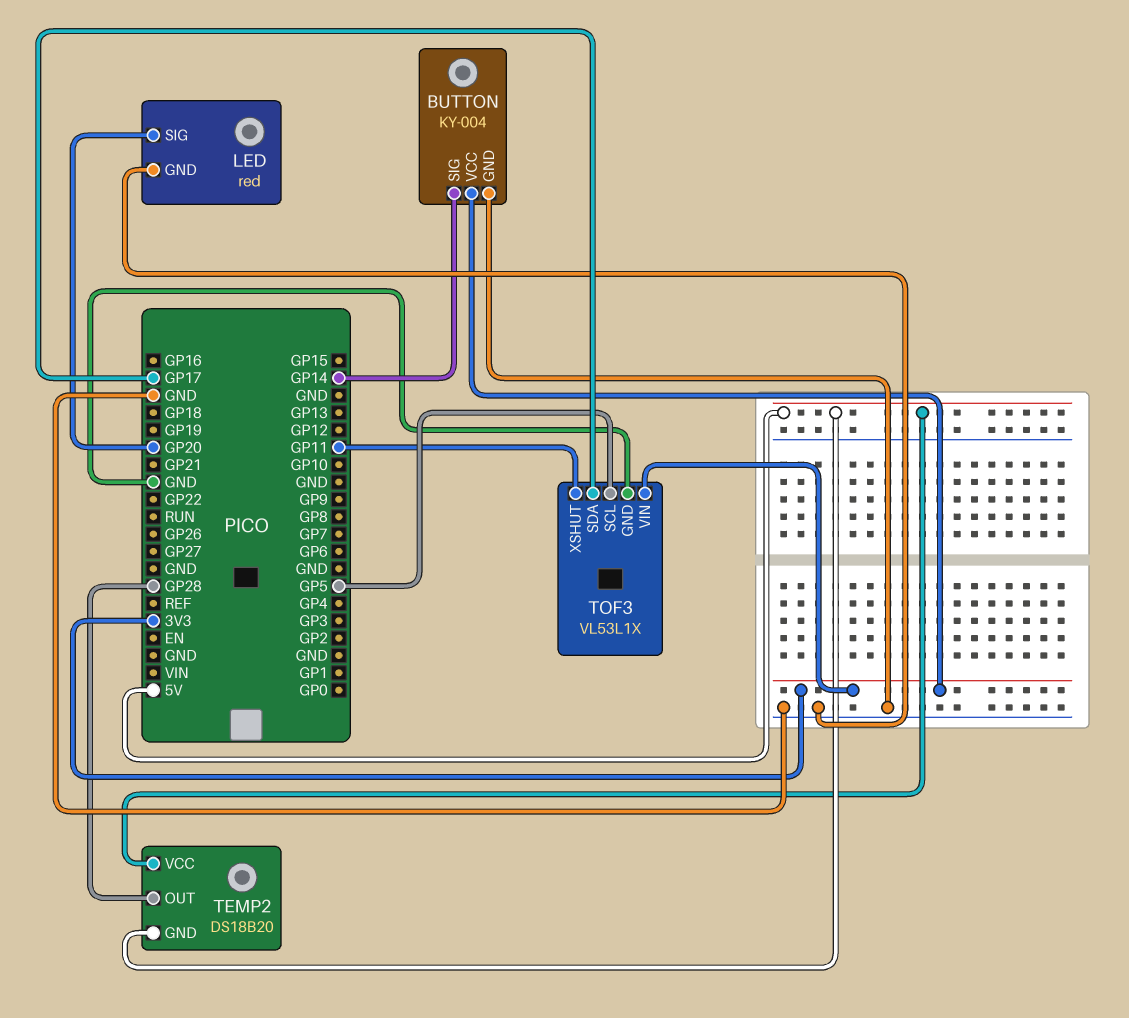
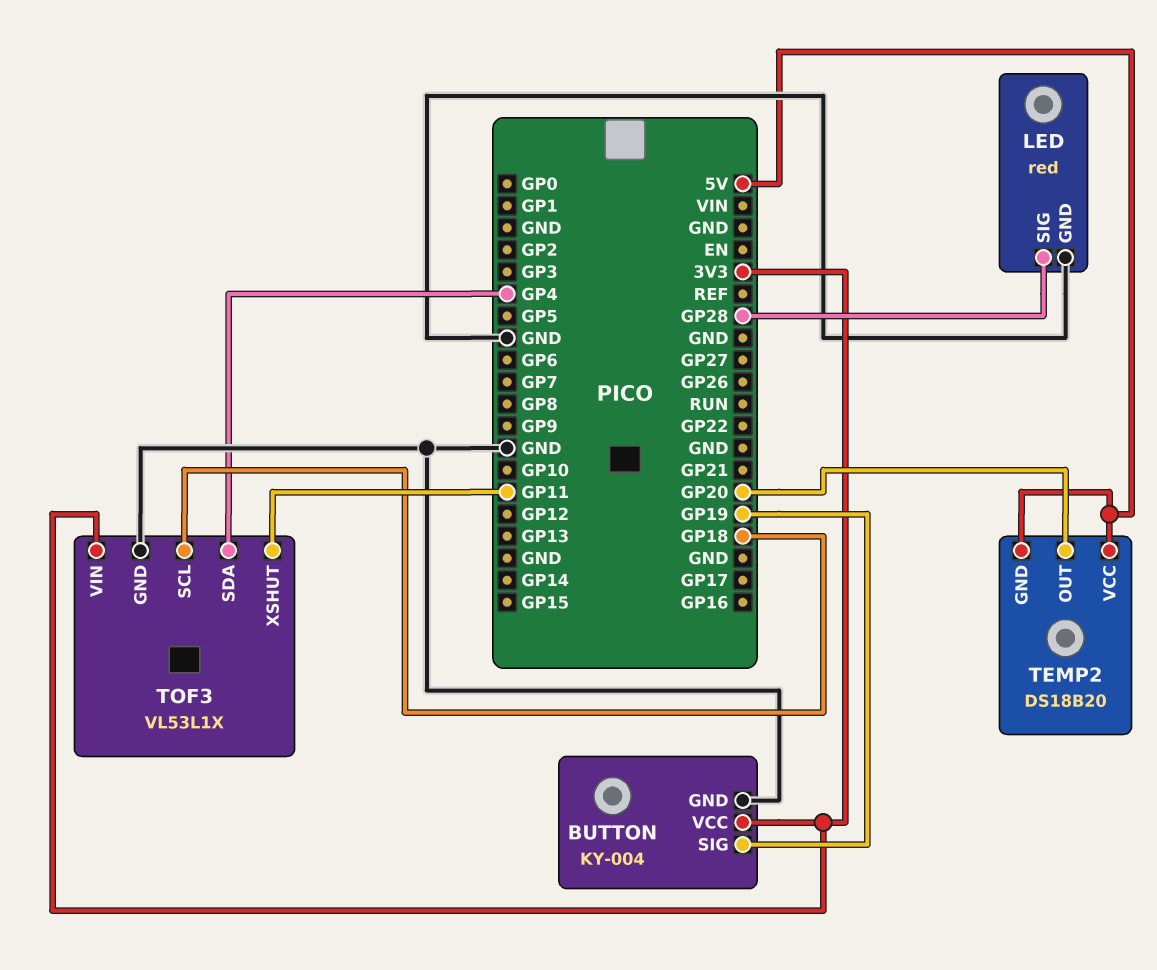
BUTTON pin SIG: GP14 -> GP19
LED pin SIG: GP20 -> GP28
TEMP2 pin OUT: GP28 -> GP20
TOF3 pin SCL: GP5 -> GP18
TOF3 pin SDA: GP17 -> GP4

